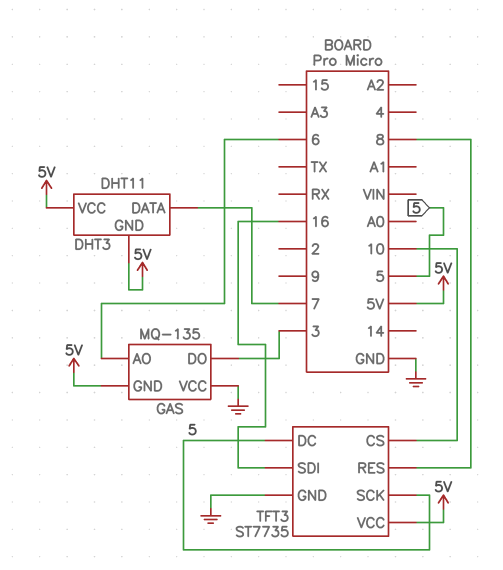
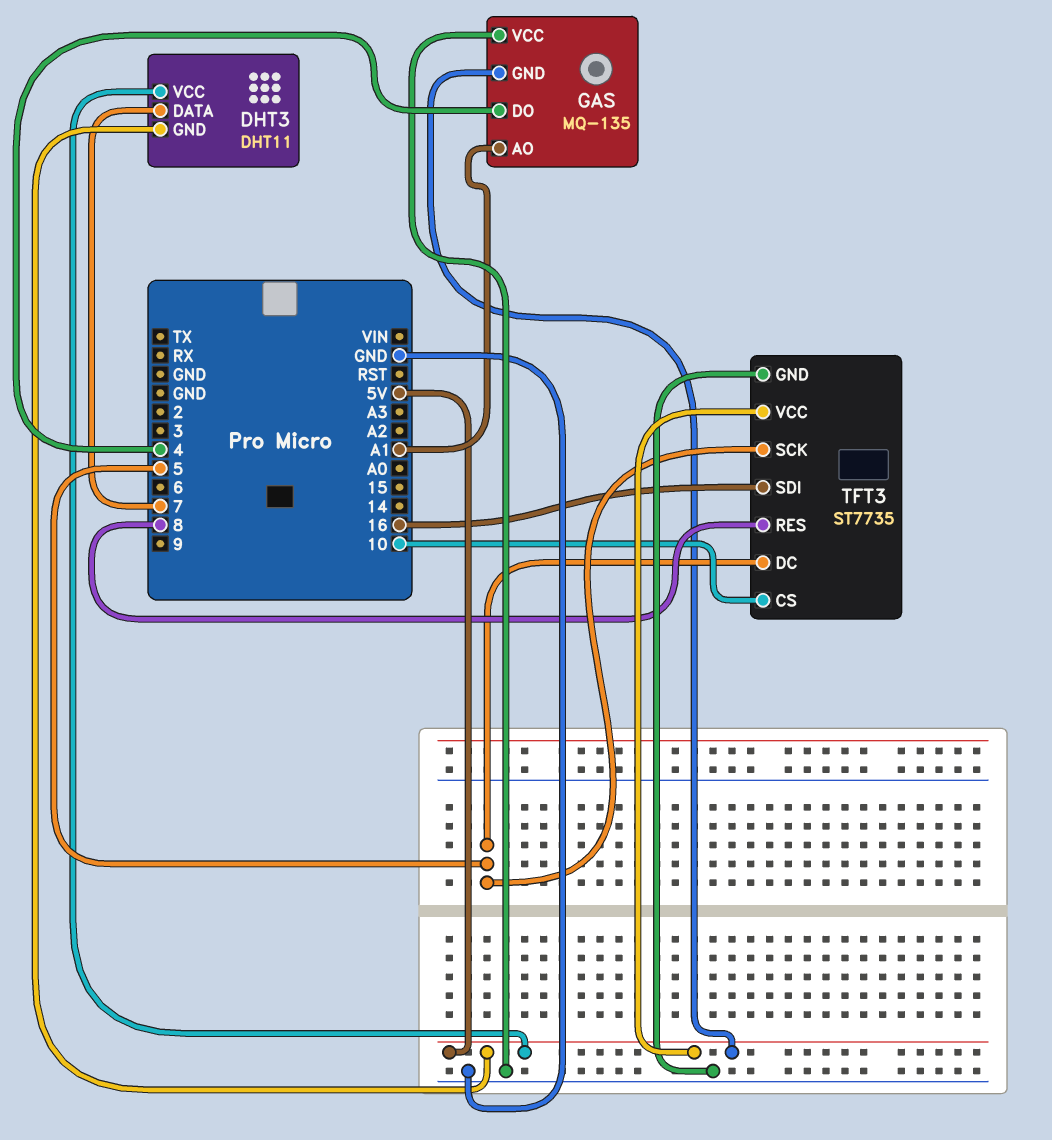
GAS pin AO: 6 -> A1
GAS pin DO: 3 -> 4

